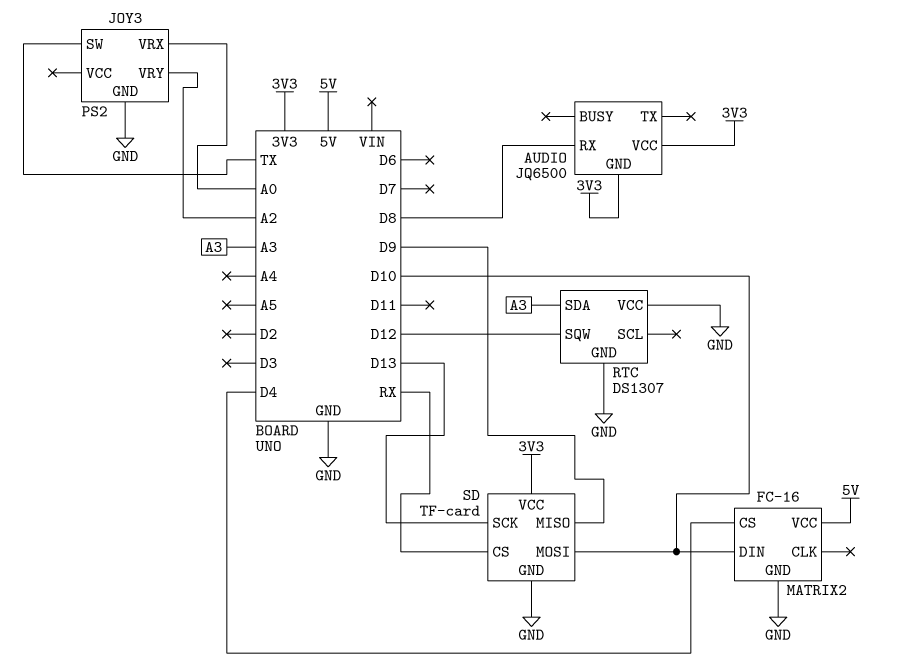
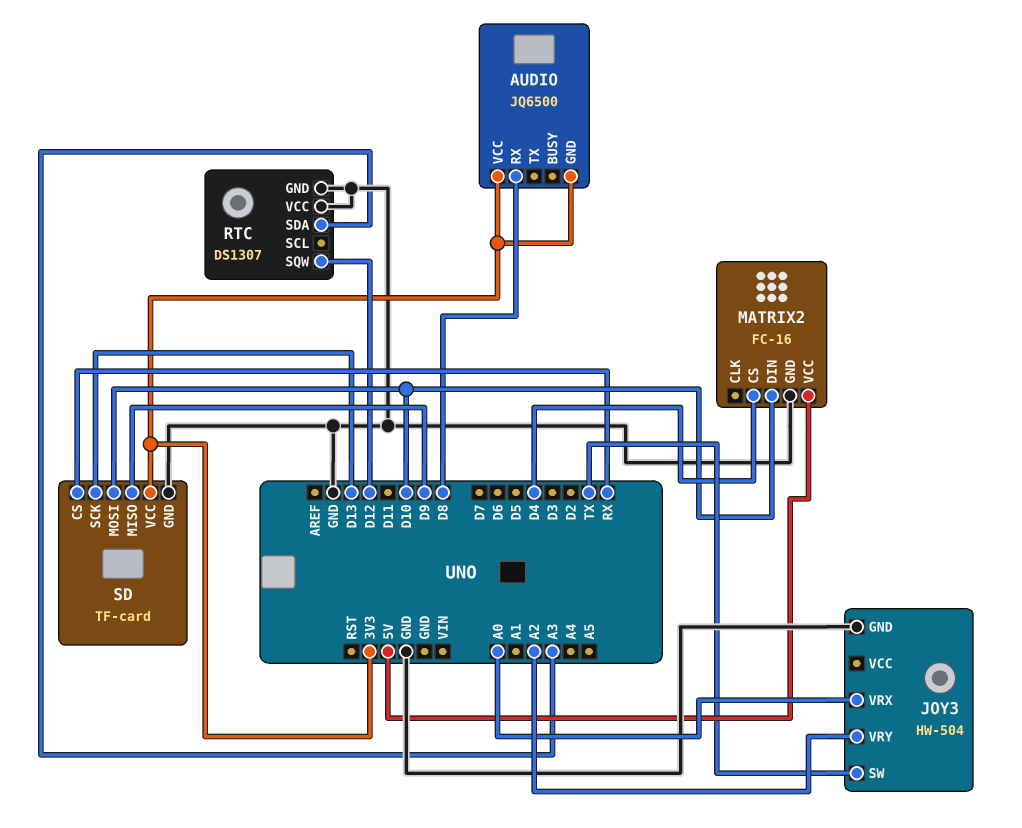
JOY3: PS2 -> HW-504

